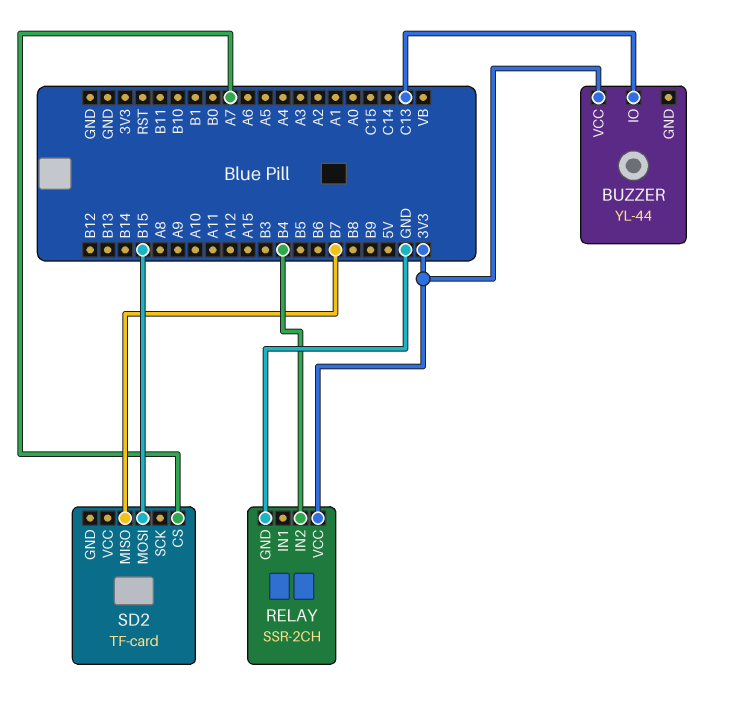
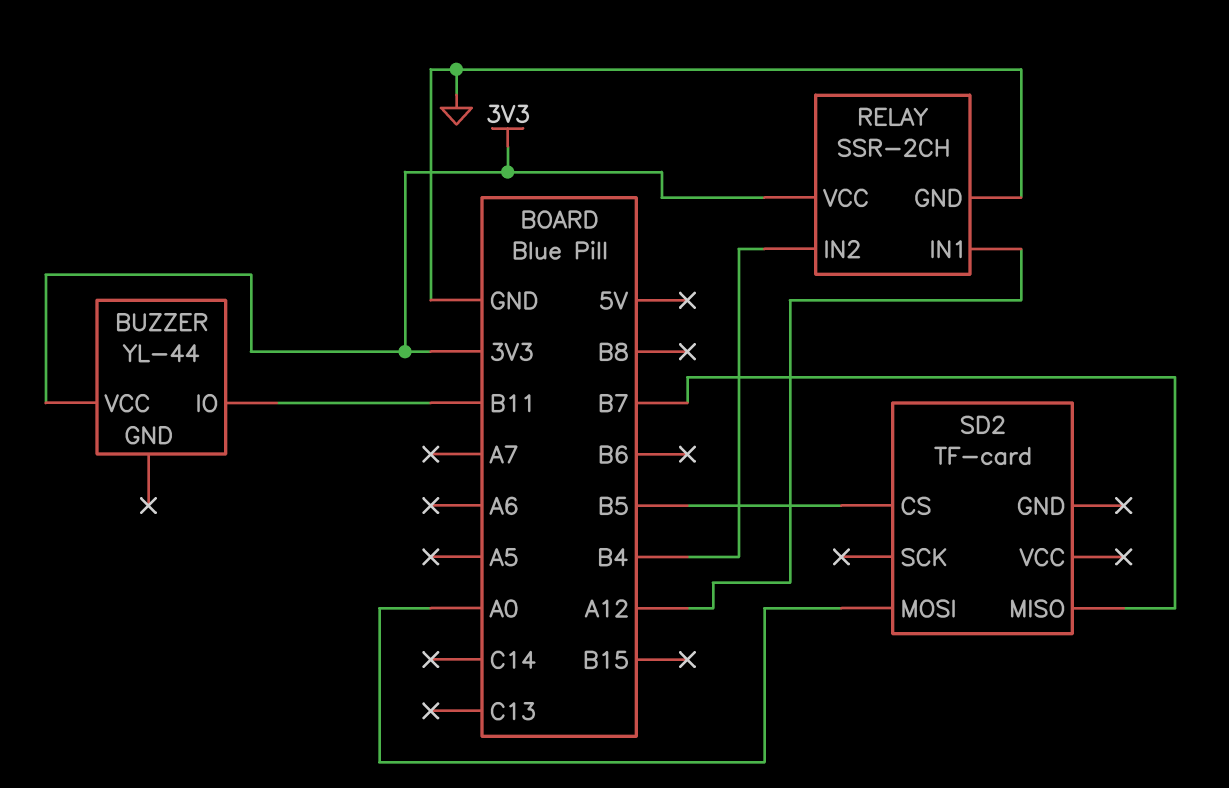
BUZZER pin IO: C13 -> B11
RELAY pin IN1: none -> A12
SD2 pin CS: A7 -> B5
SD2 pin MOSI: B15 -> A0

